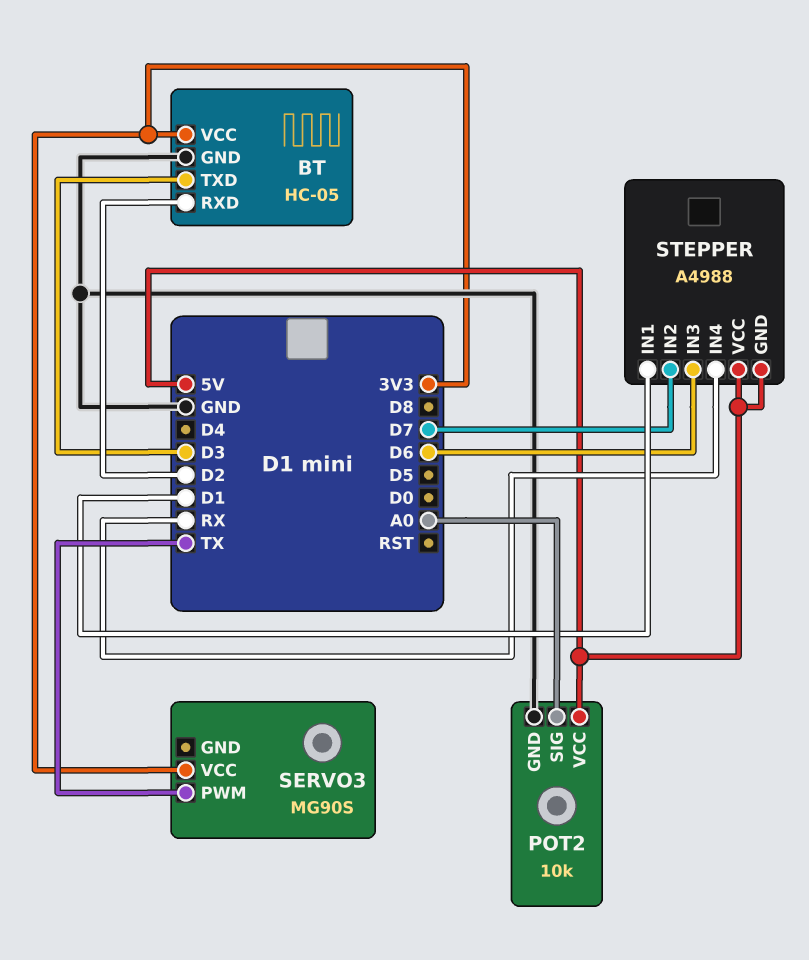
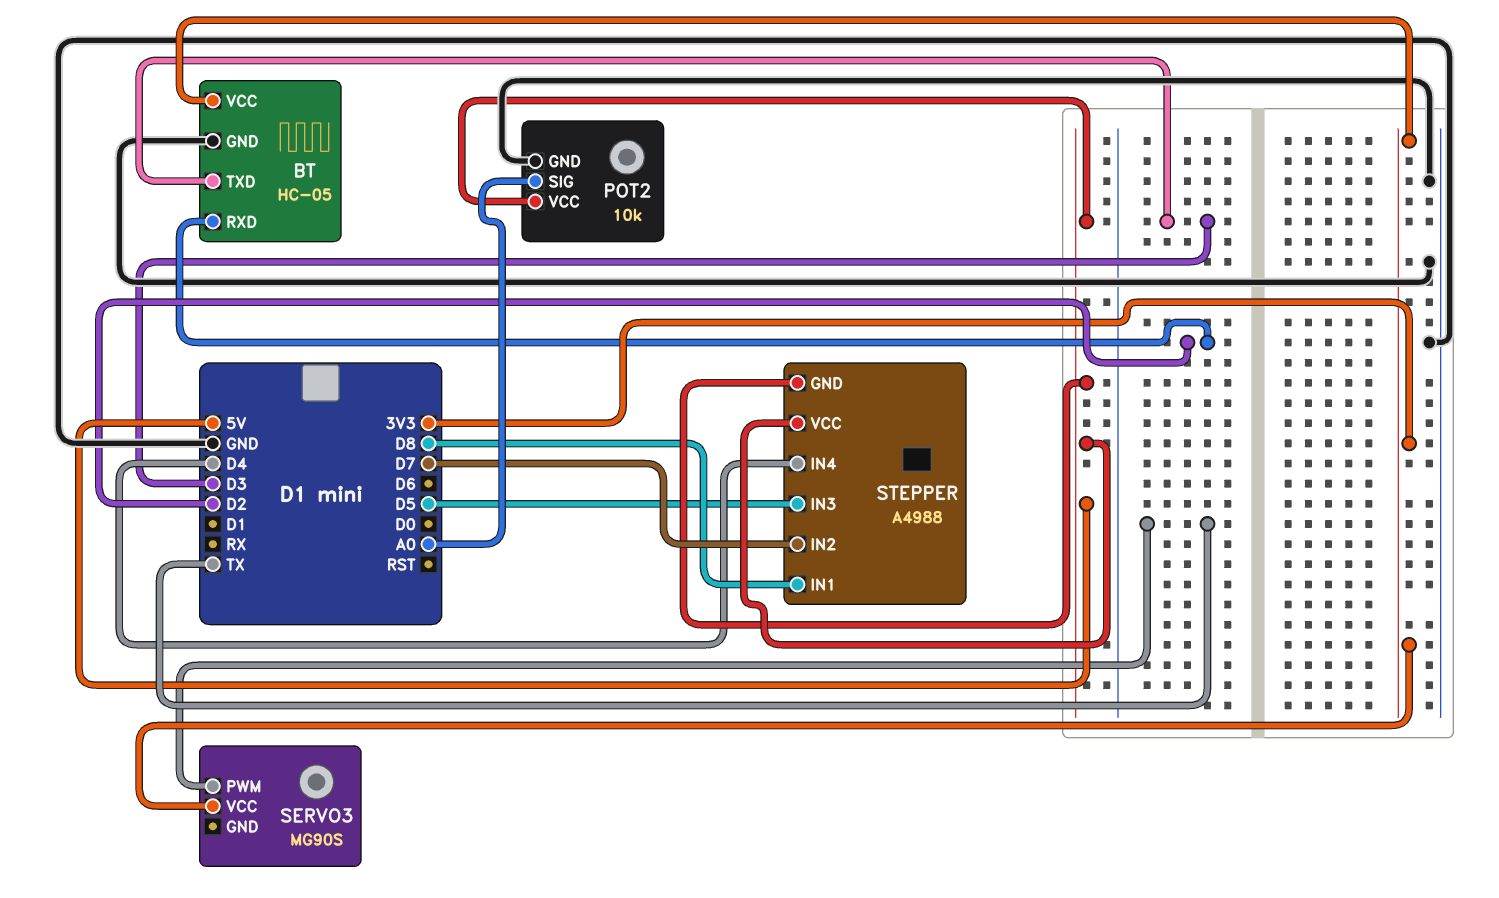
STEPPER pin IN1: D1 -> D8
STEPPER pin IN3: D6 -> D5
STEPPER pin IN4: RX -> D4

